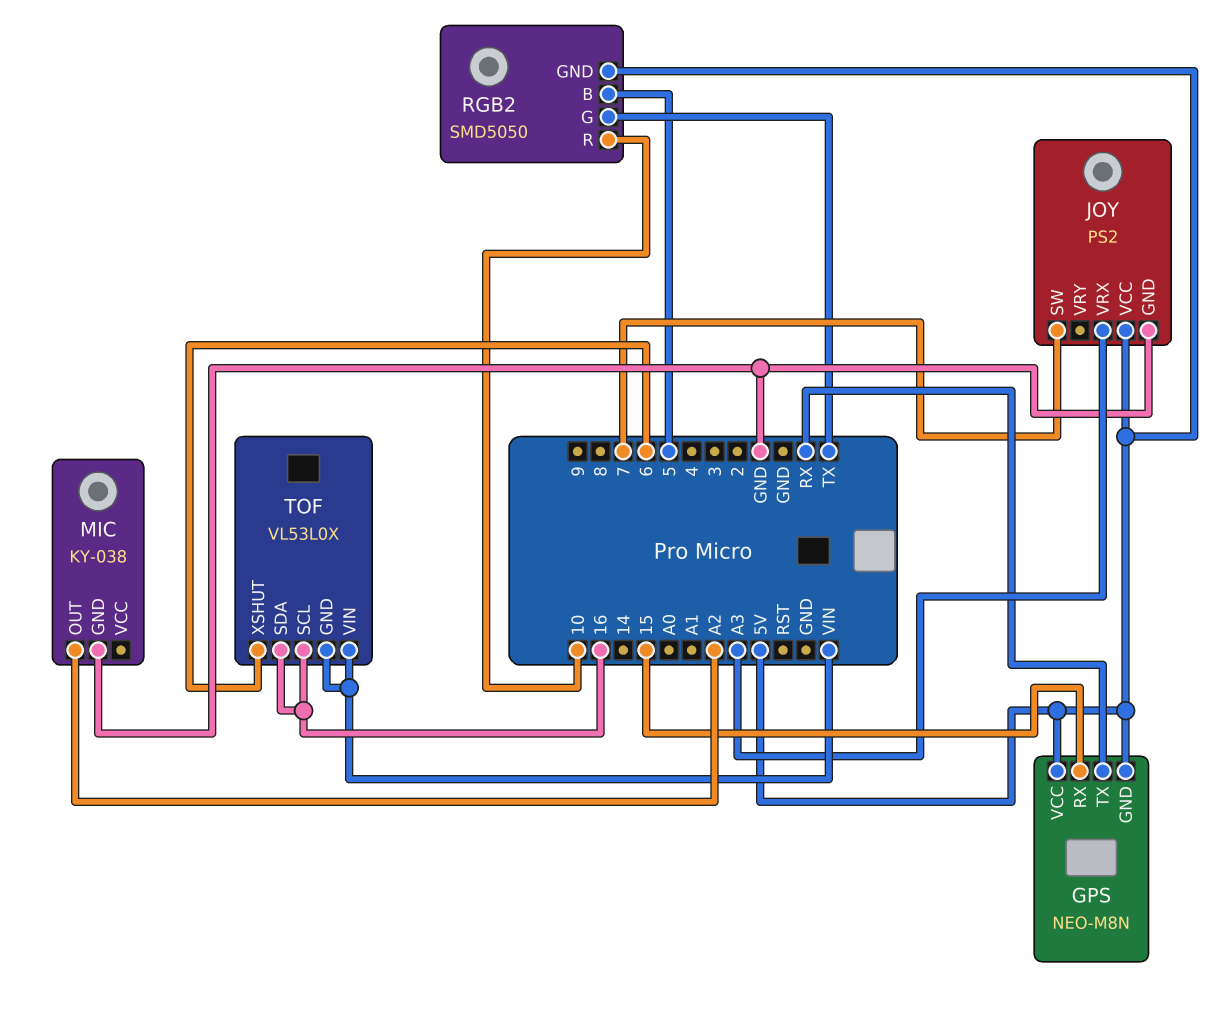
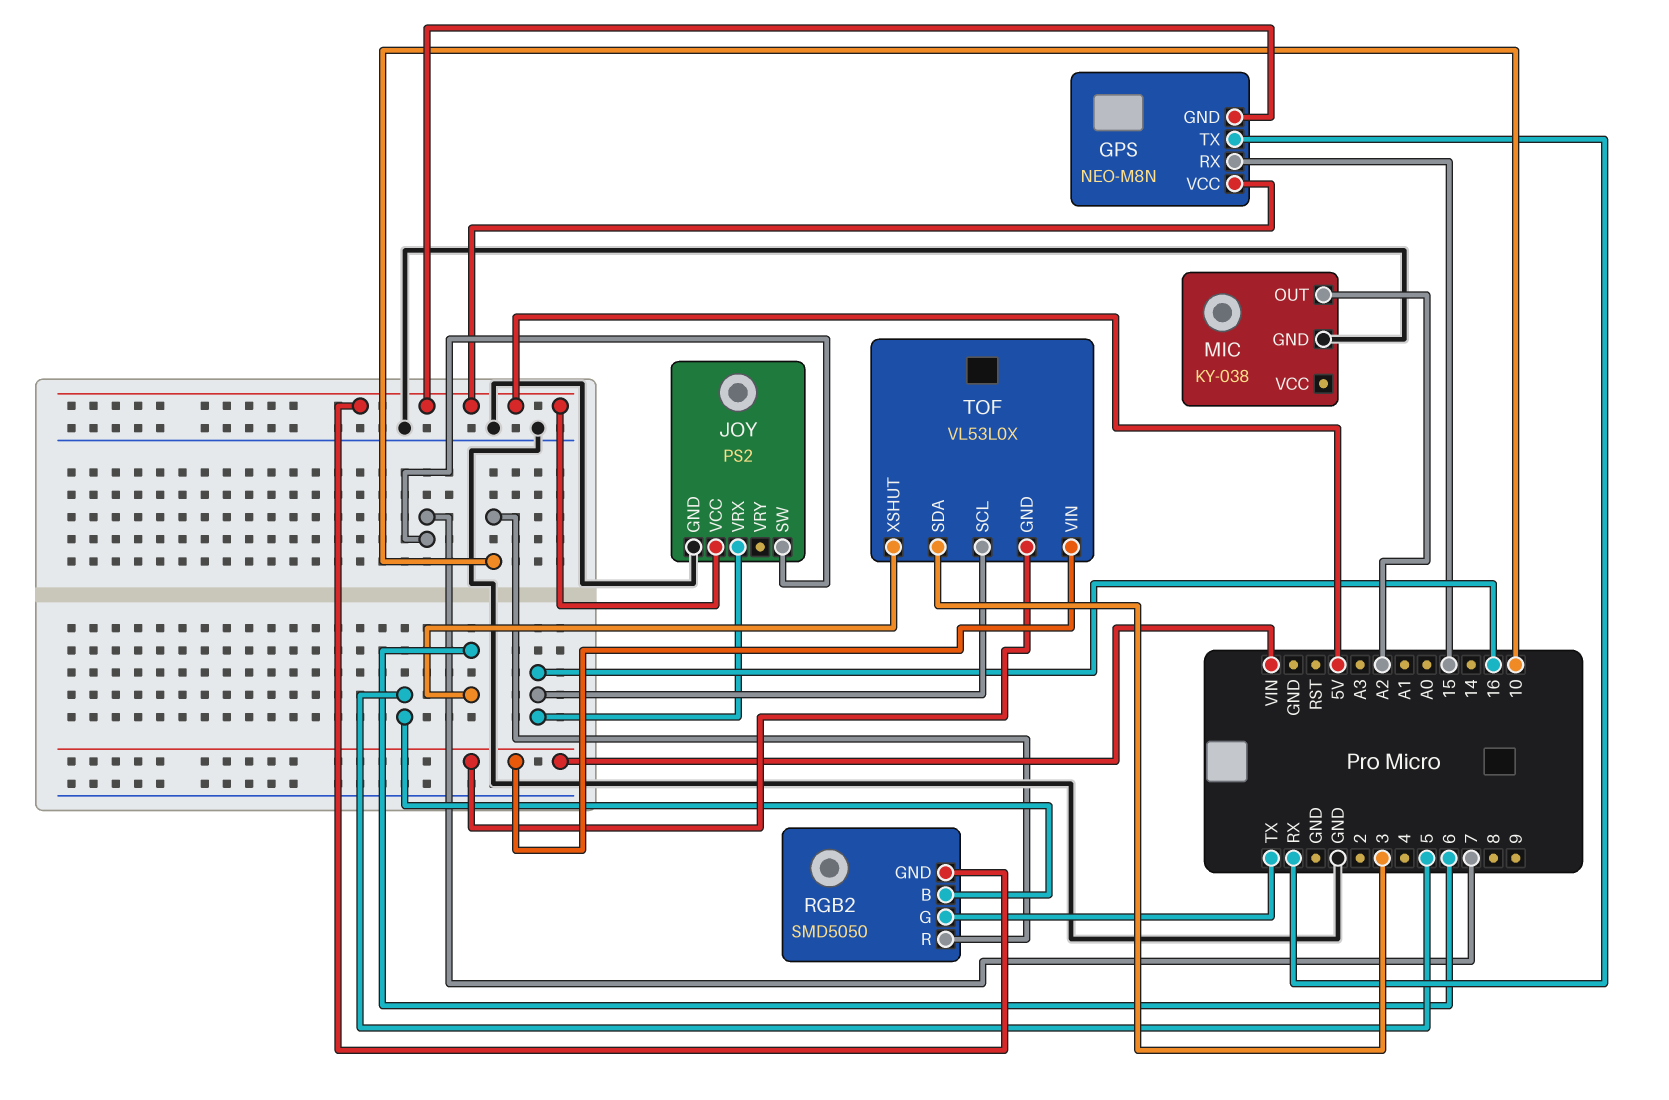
JOY pin VRX: A3 -> 16
TOF pin SDA: 16 -> 3

